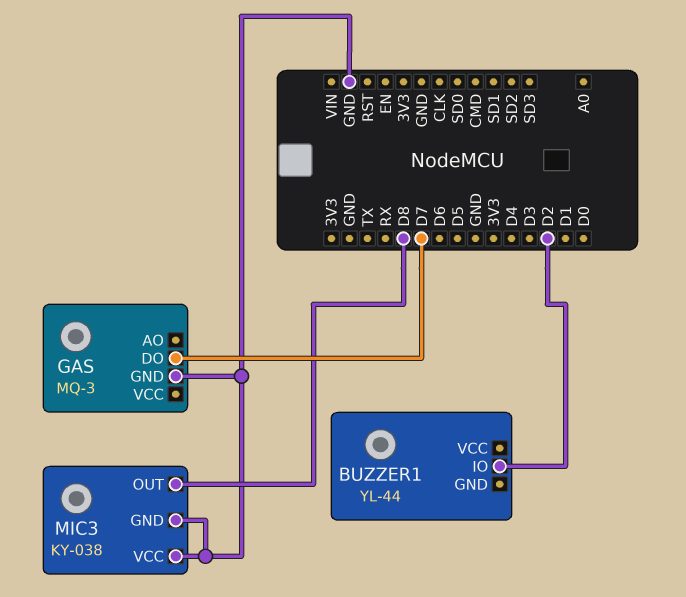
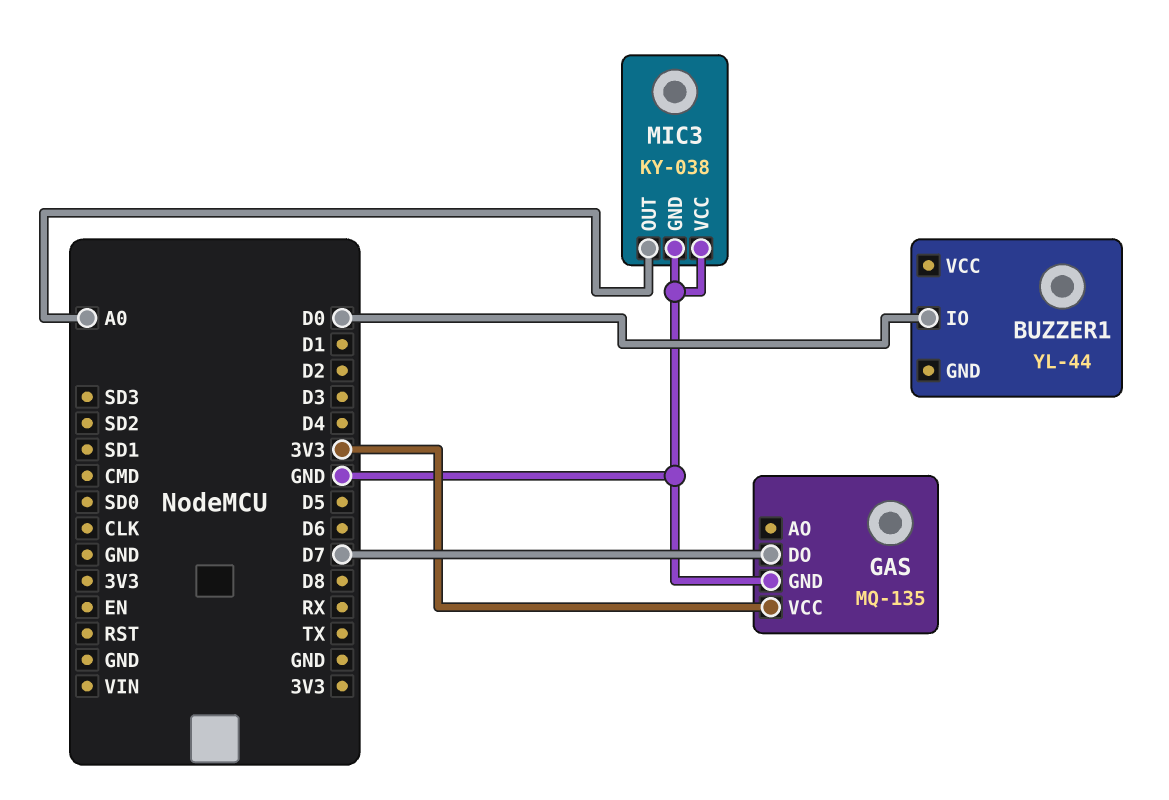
BUZZER1 pin IO: D2 -> D0
GAS: MQ-3 -> MQ-135
GAS pin VCC: none -> 3V3
MIC3 pin OUT: D8 -> A0

